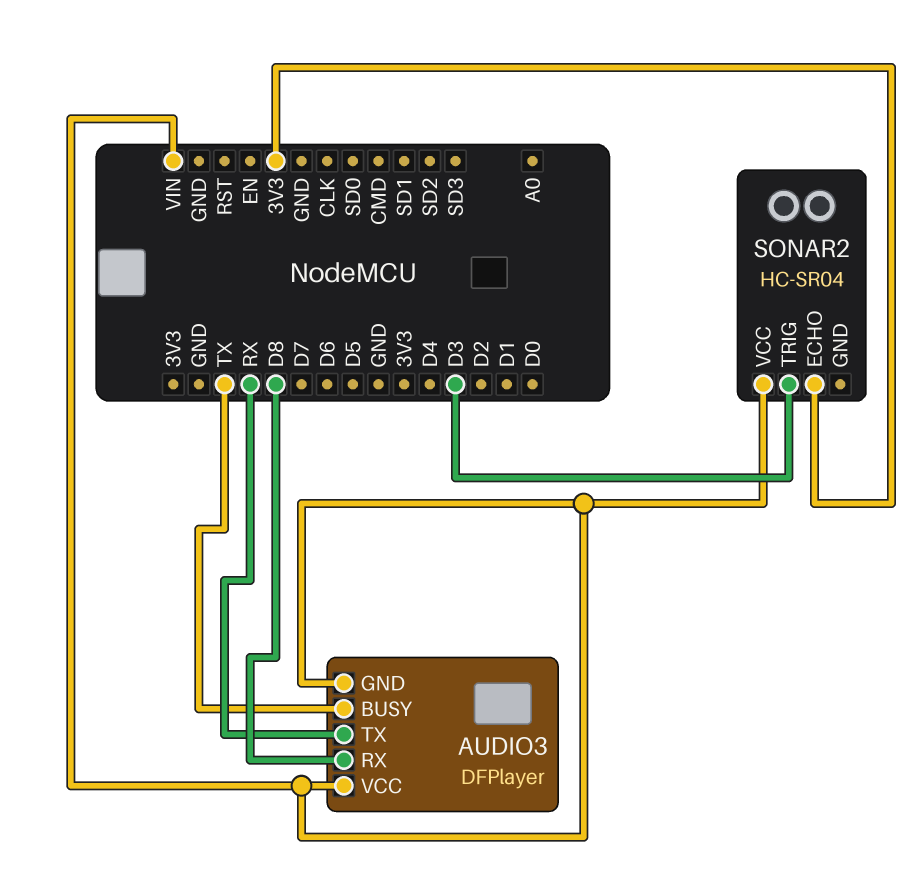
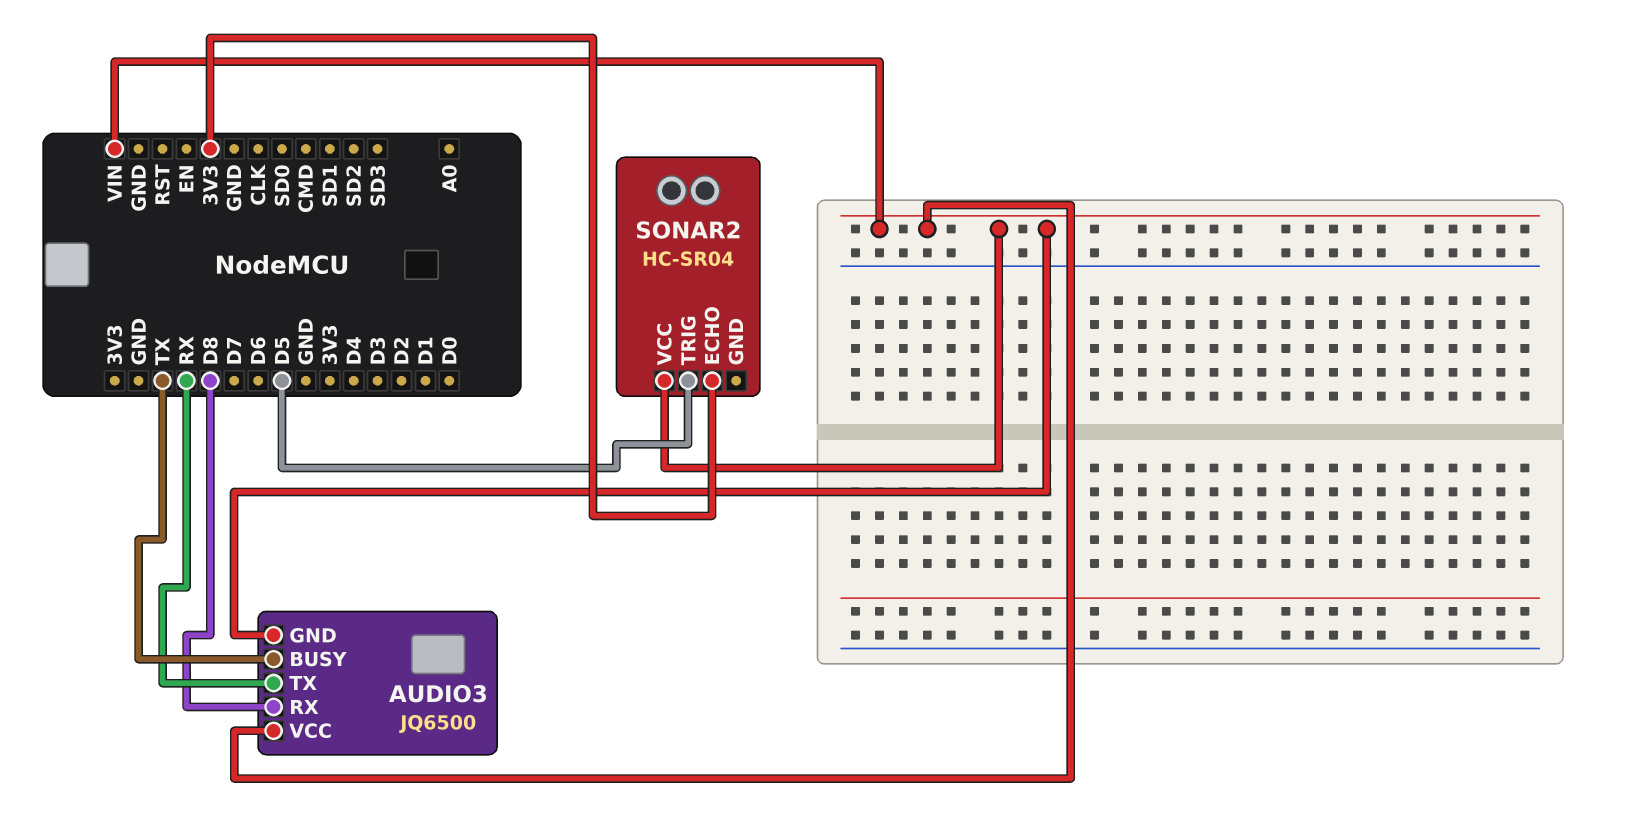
AUDIO3: DFPlayer -> JQ6500
SONAR2 pin TRIG: D3 -> D5

